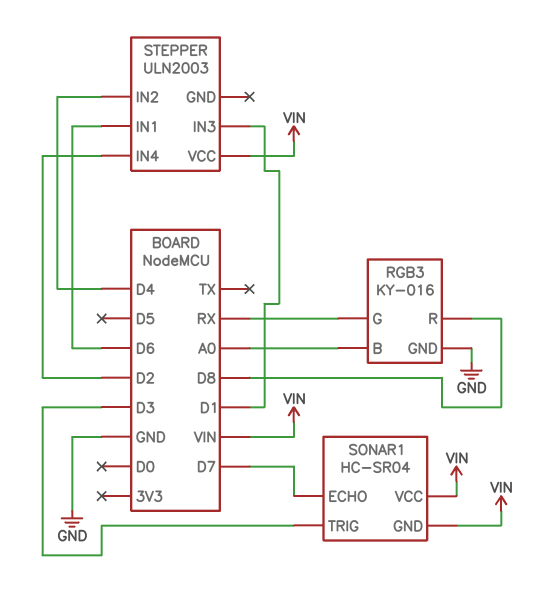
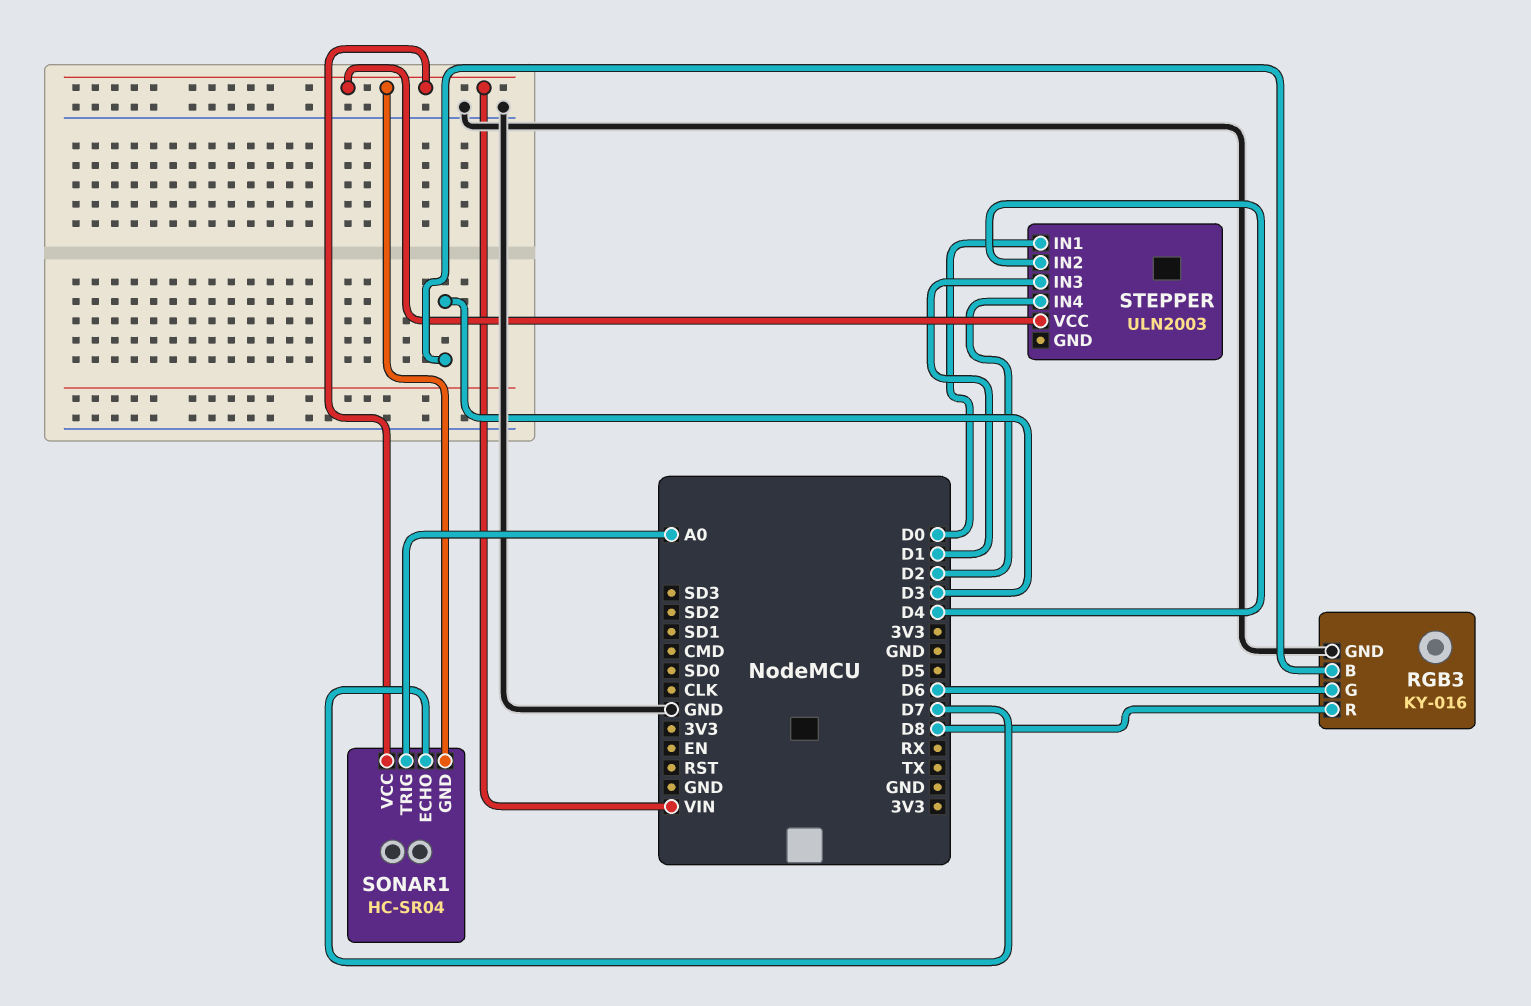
RGB3 pin B: A0 -> D3
RGB3 pin G: RX -> D6
SONAR1 pin TRIG: D3 -> A0
STEPPER pin IN1: D6 -> D0

